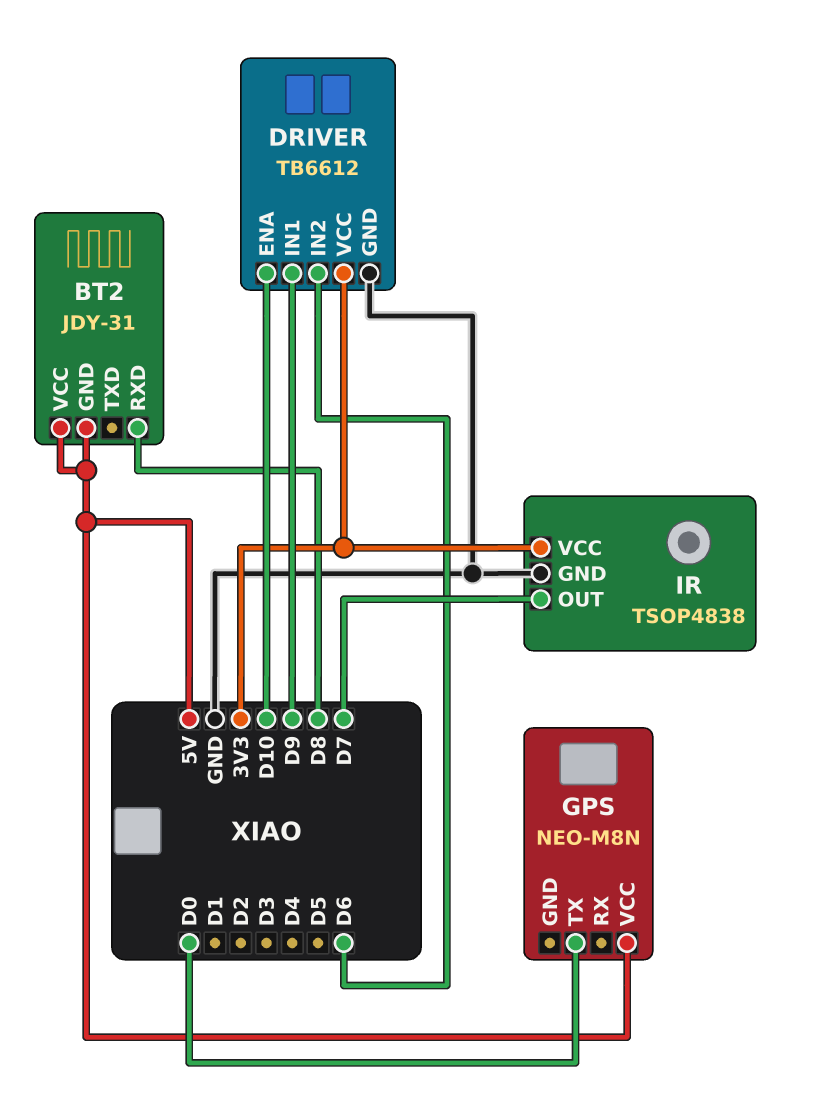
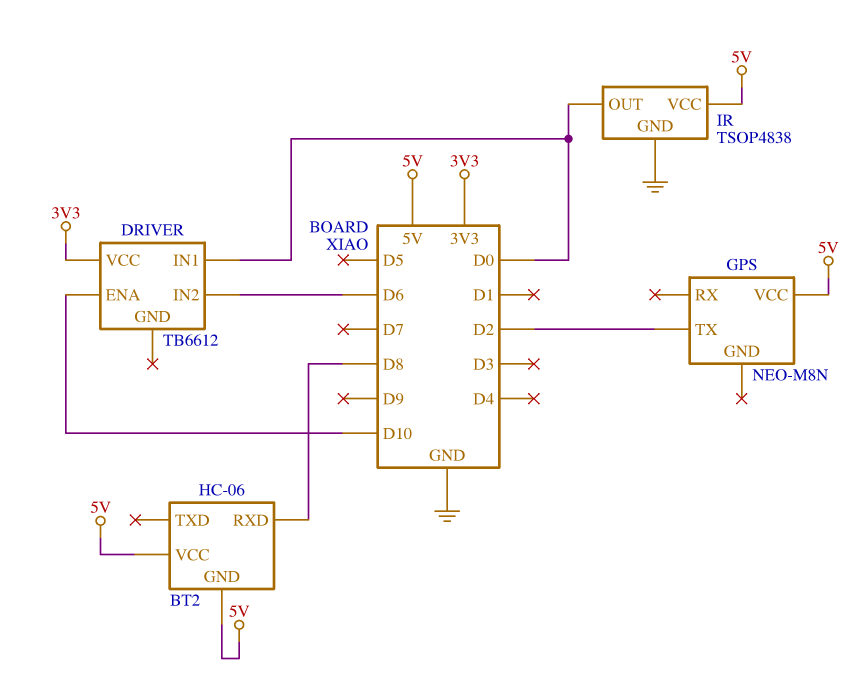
BT2: JDY-31 -> HC-06
DRIVER pin GND: GND -> none
DRIVER pin IN1: D9 -> D0
GPS pin TX: D0 -> D2
IR pin OUT: D7 -> D0
IR pin VCC: 3V3 -> 5V

